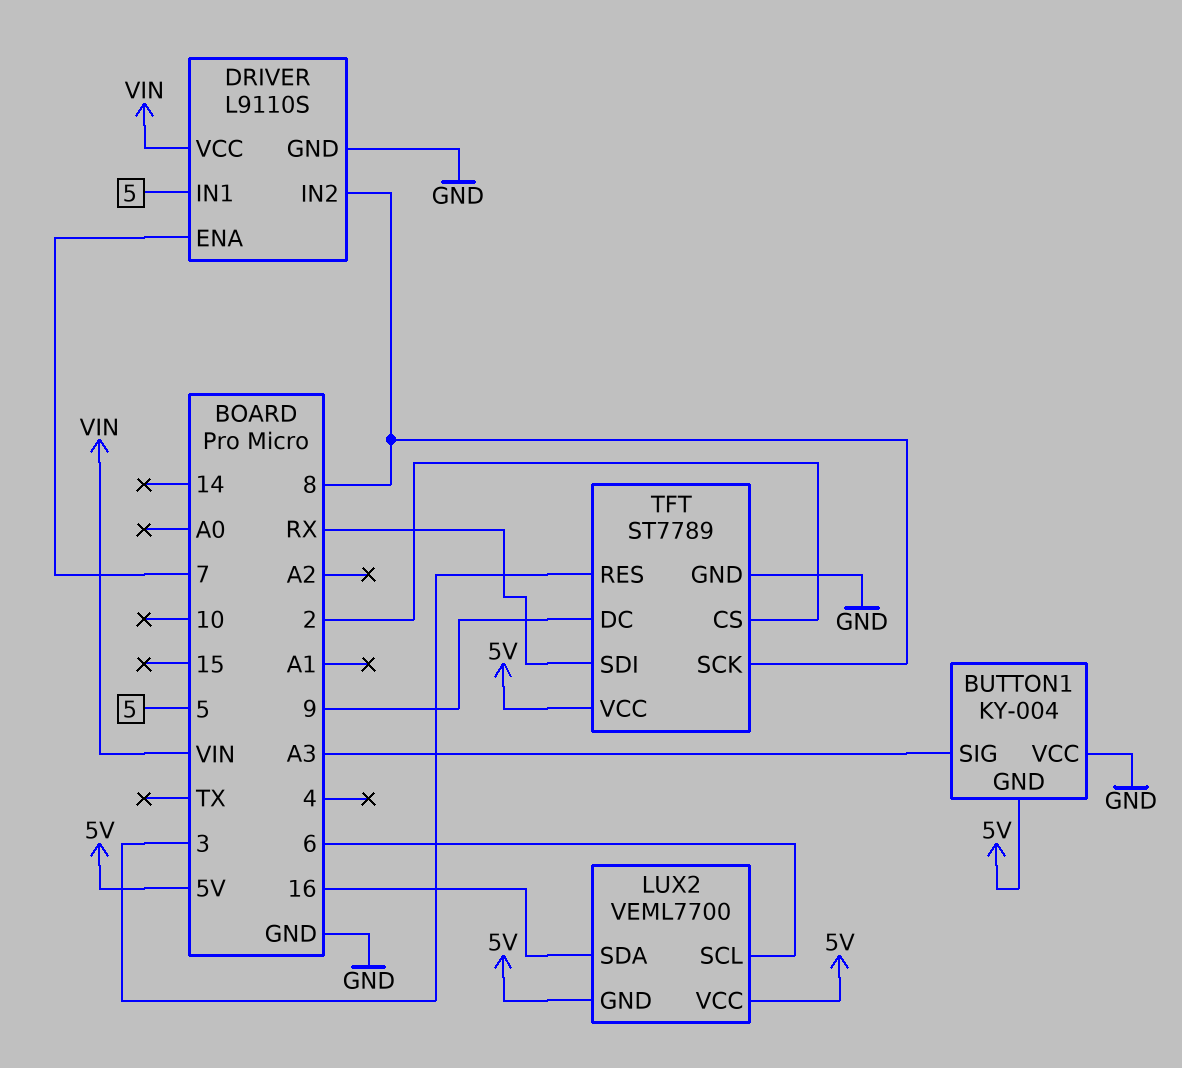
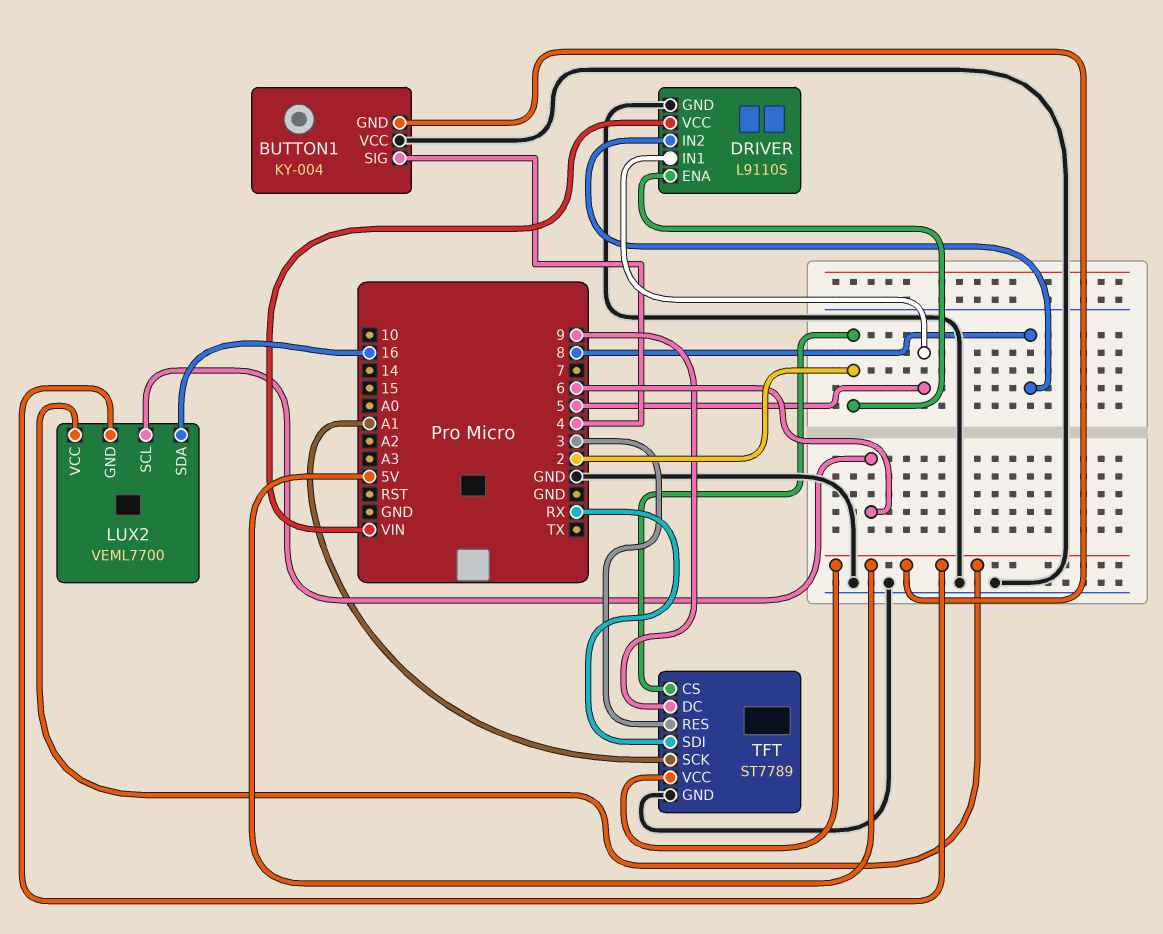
BUTTON1 pin SIG: A3 -> 4
DRIVER pin ENA: 7 -> 2
TFT pin SCK: 8 -> A1

